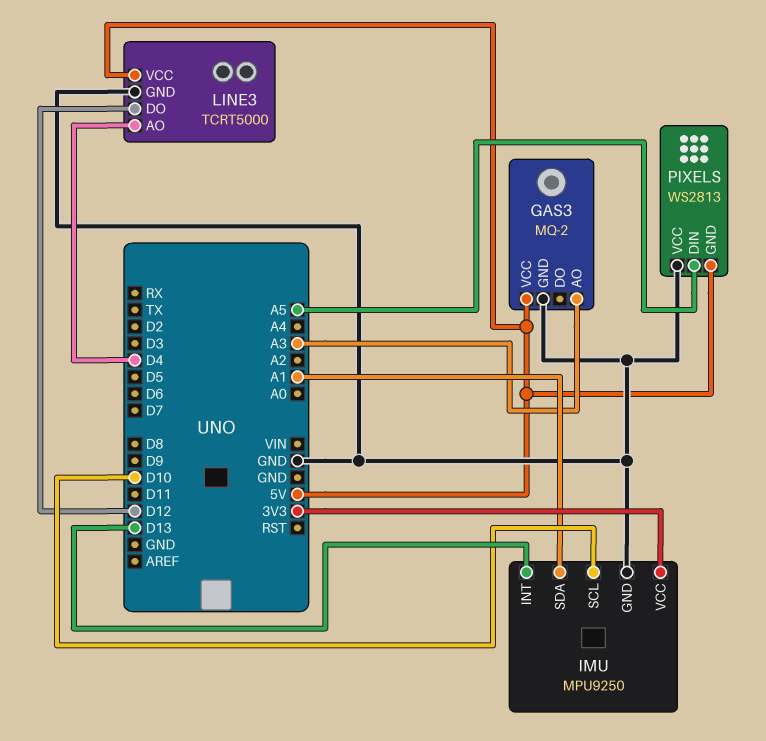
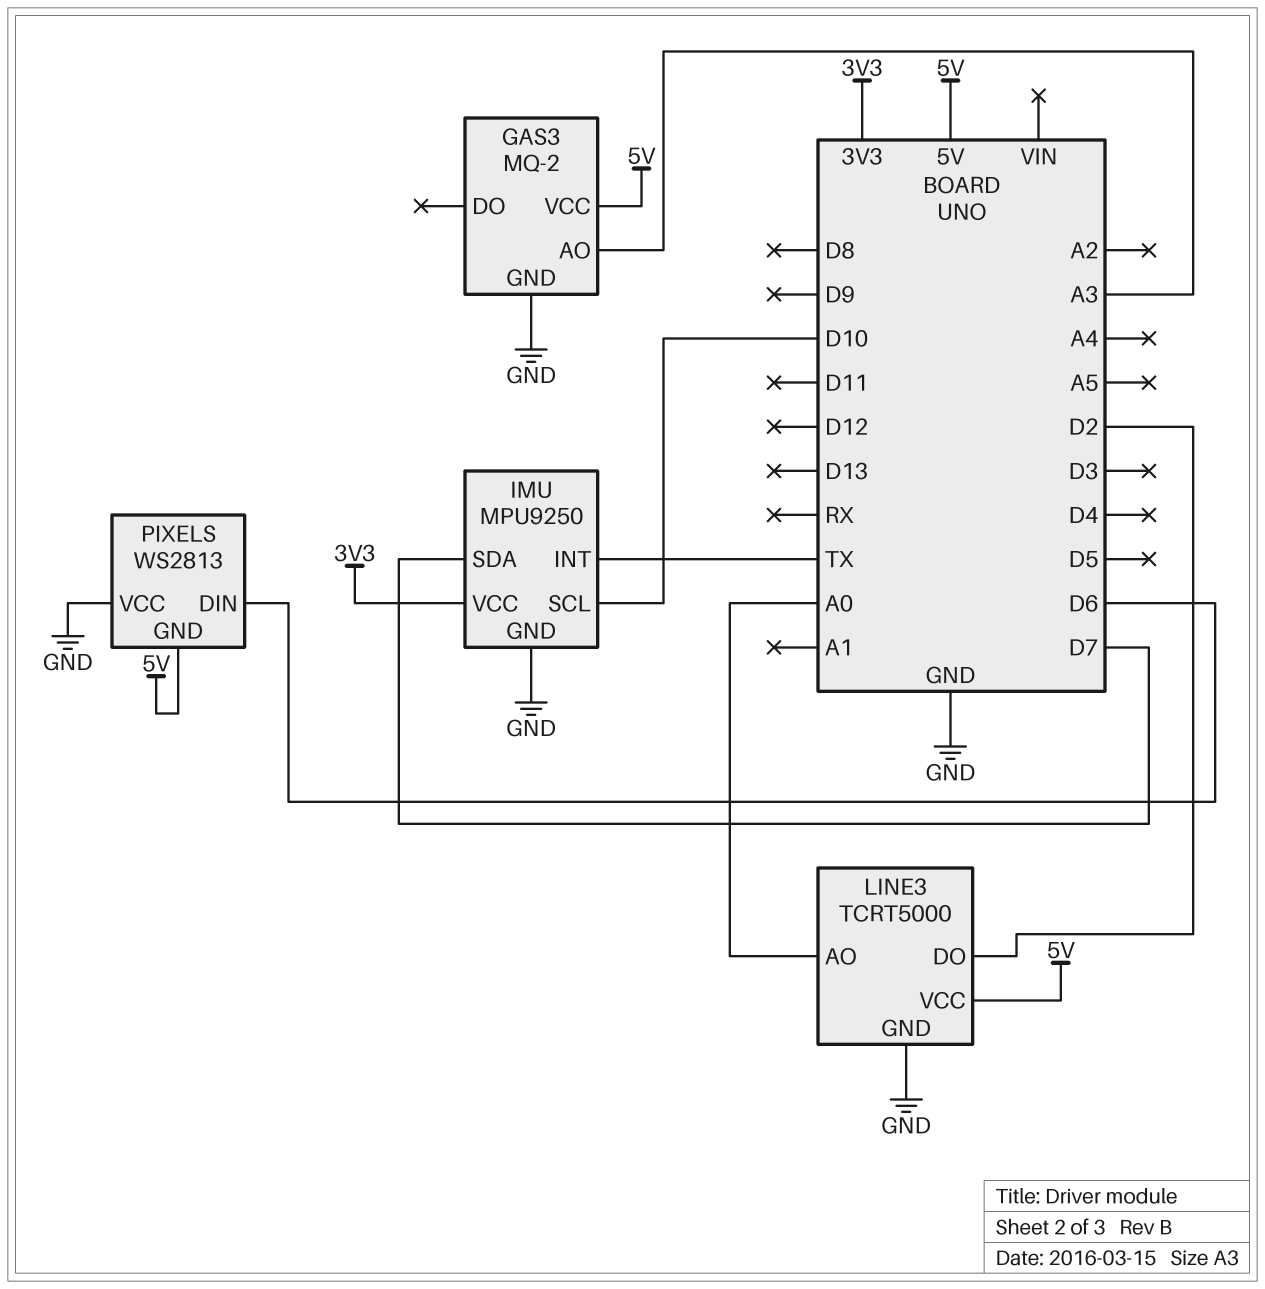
IMU pin INT: D13 -> TX
IMU pin SDA: A1 -> D7
LINE3 pin AO: D4 -> A0
LINE3 pin DO: D12 -> D2
PIXELS pin DIN: A5 -> D6

